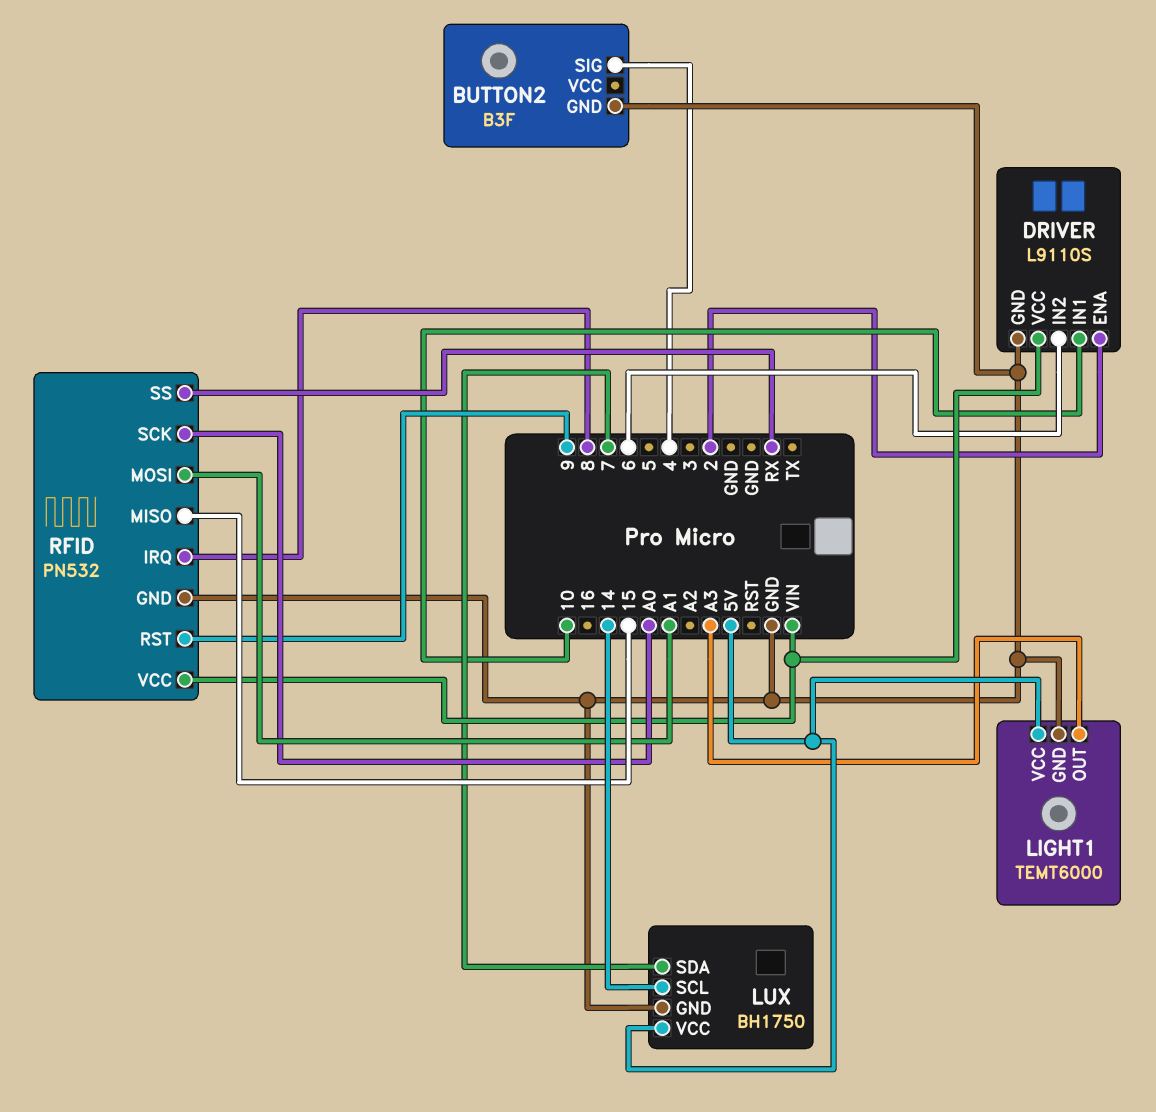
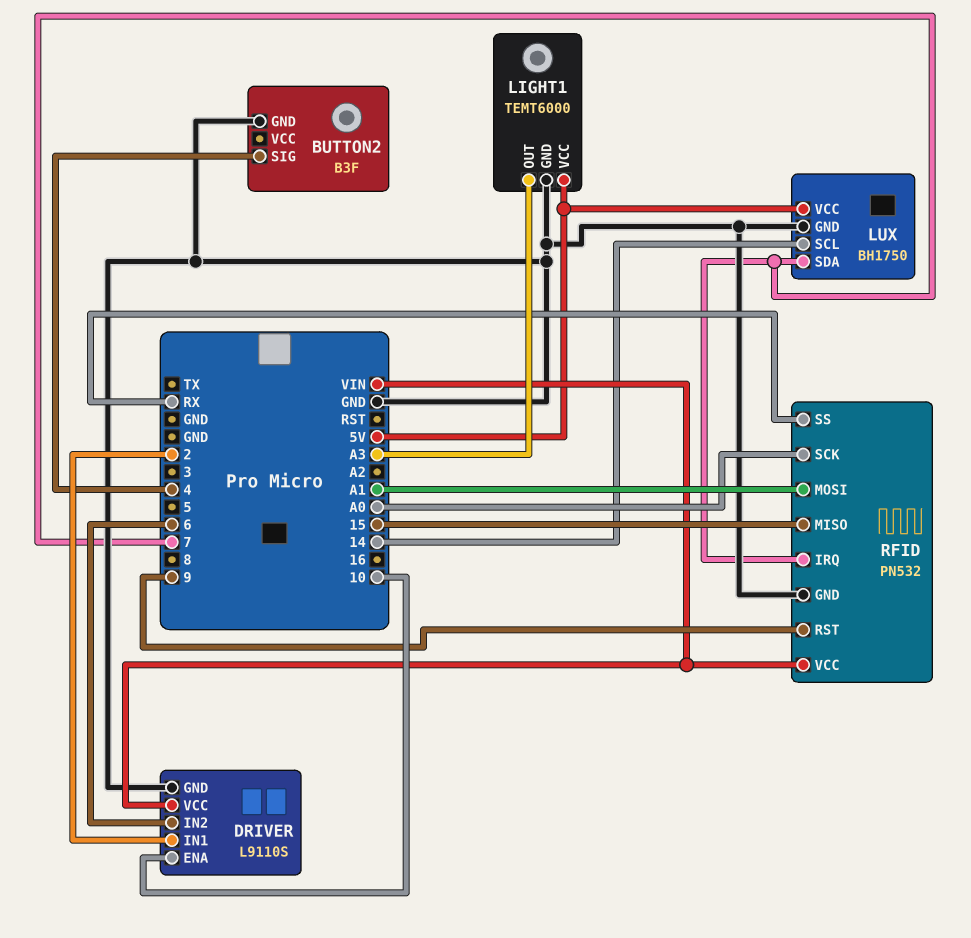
DRIVER pin ENA: 2 -> 10
DRIVER pin IN1: 10 -> 2
RFID pin IRQ: 8 -> 7

